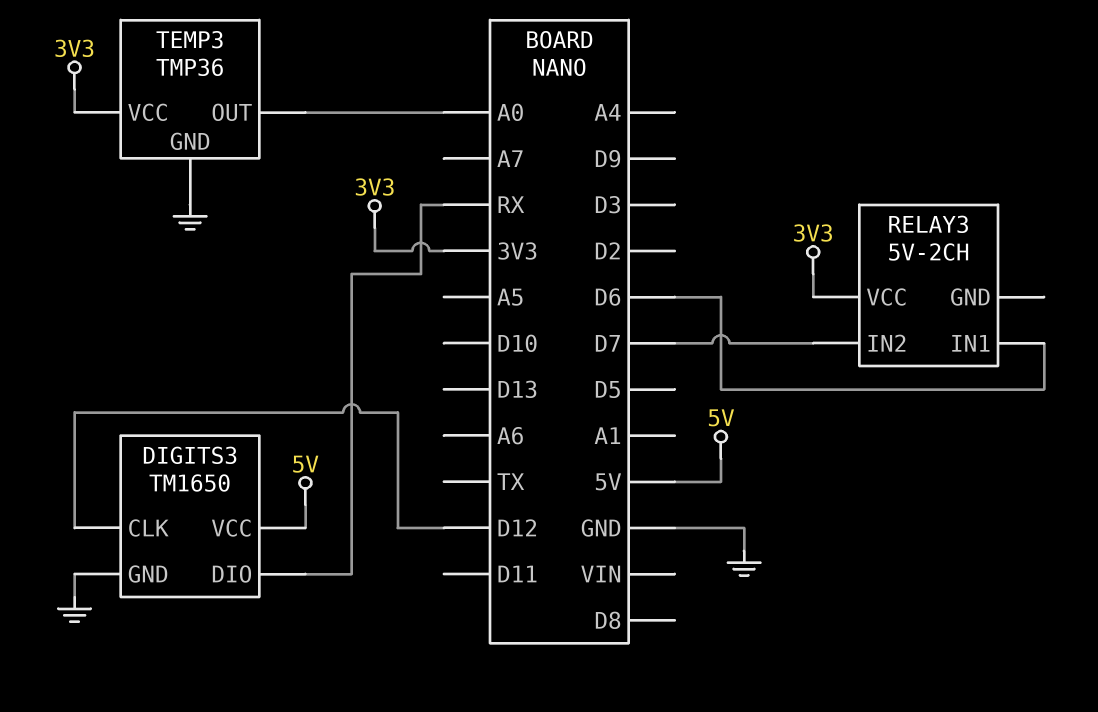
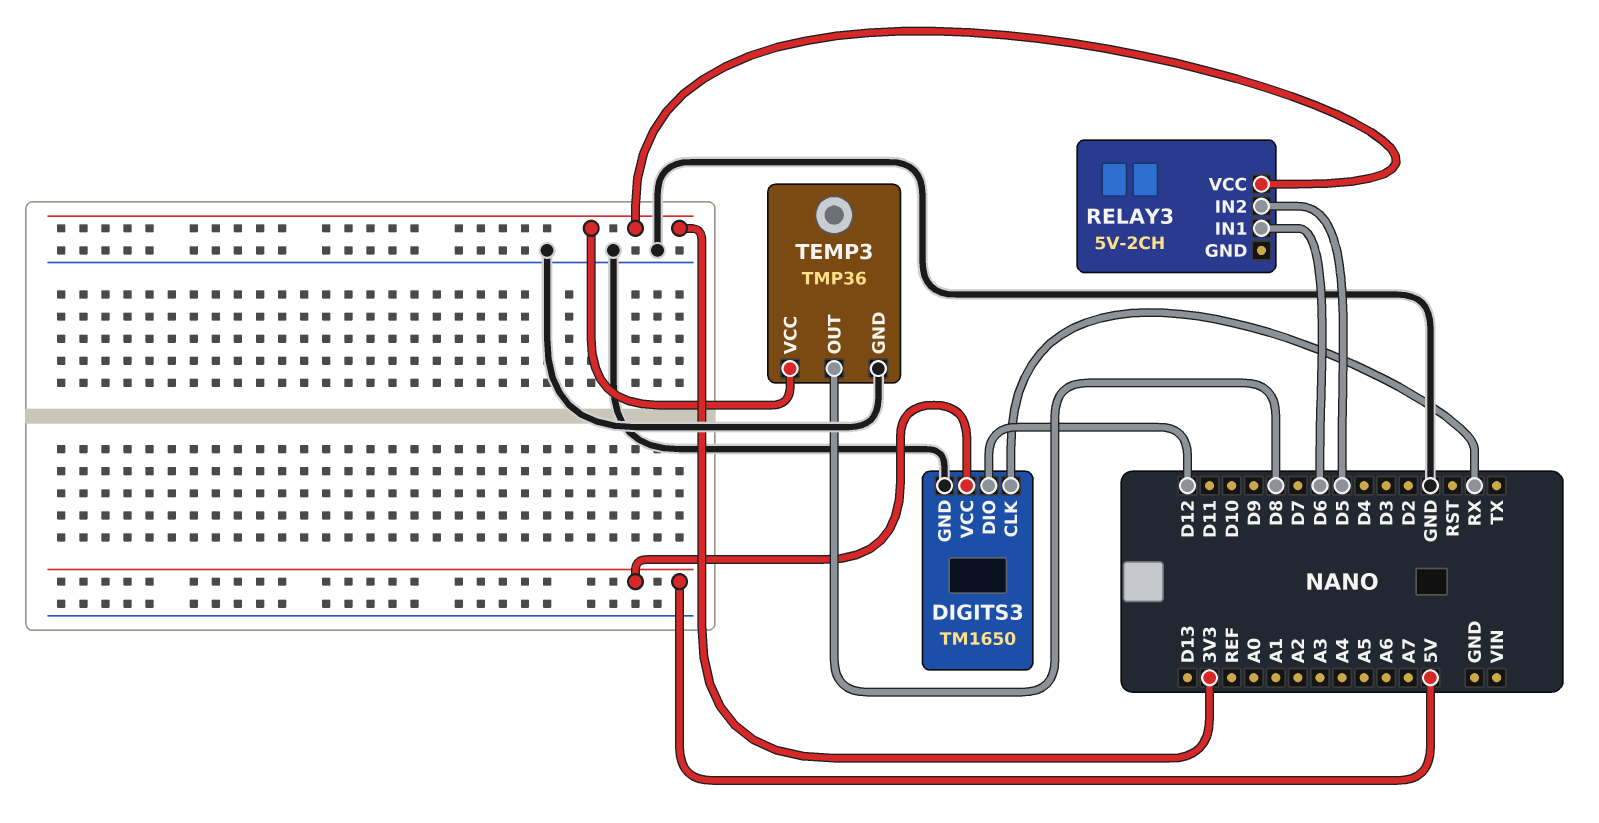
DIGITS3 pin CLK: D12 -> RX
DIGITS3 pin DIO: RX -> D12
RELAY3 pin IN2: D7 -> D5
TEMP3 pin OUT: A0 -> D8

